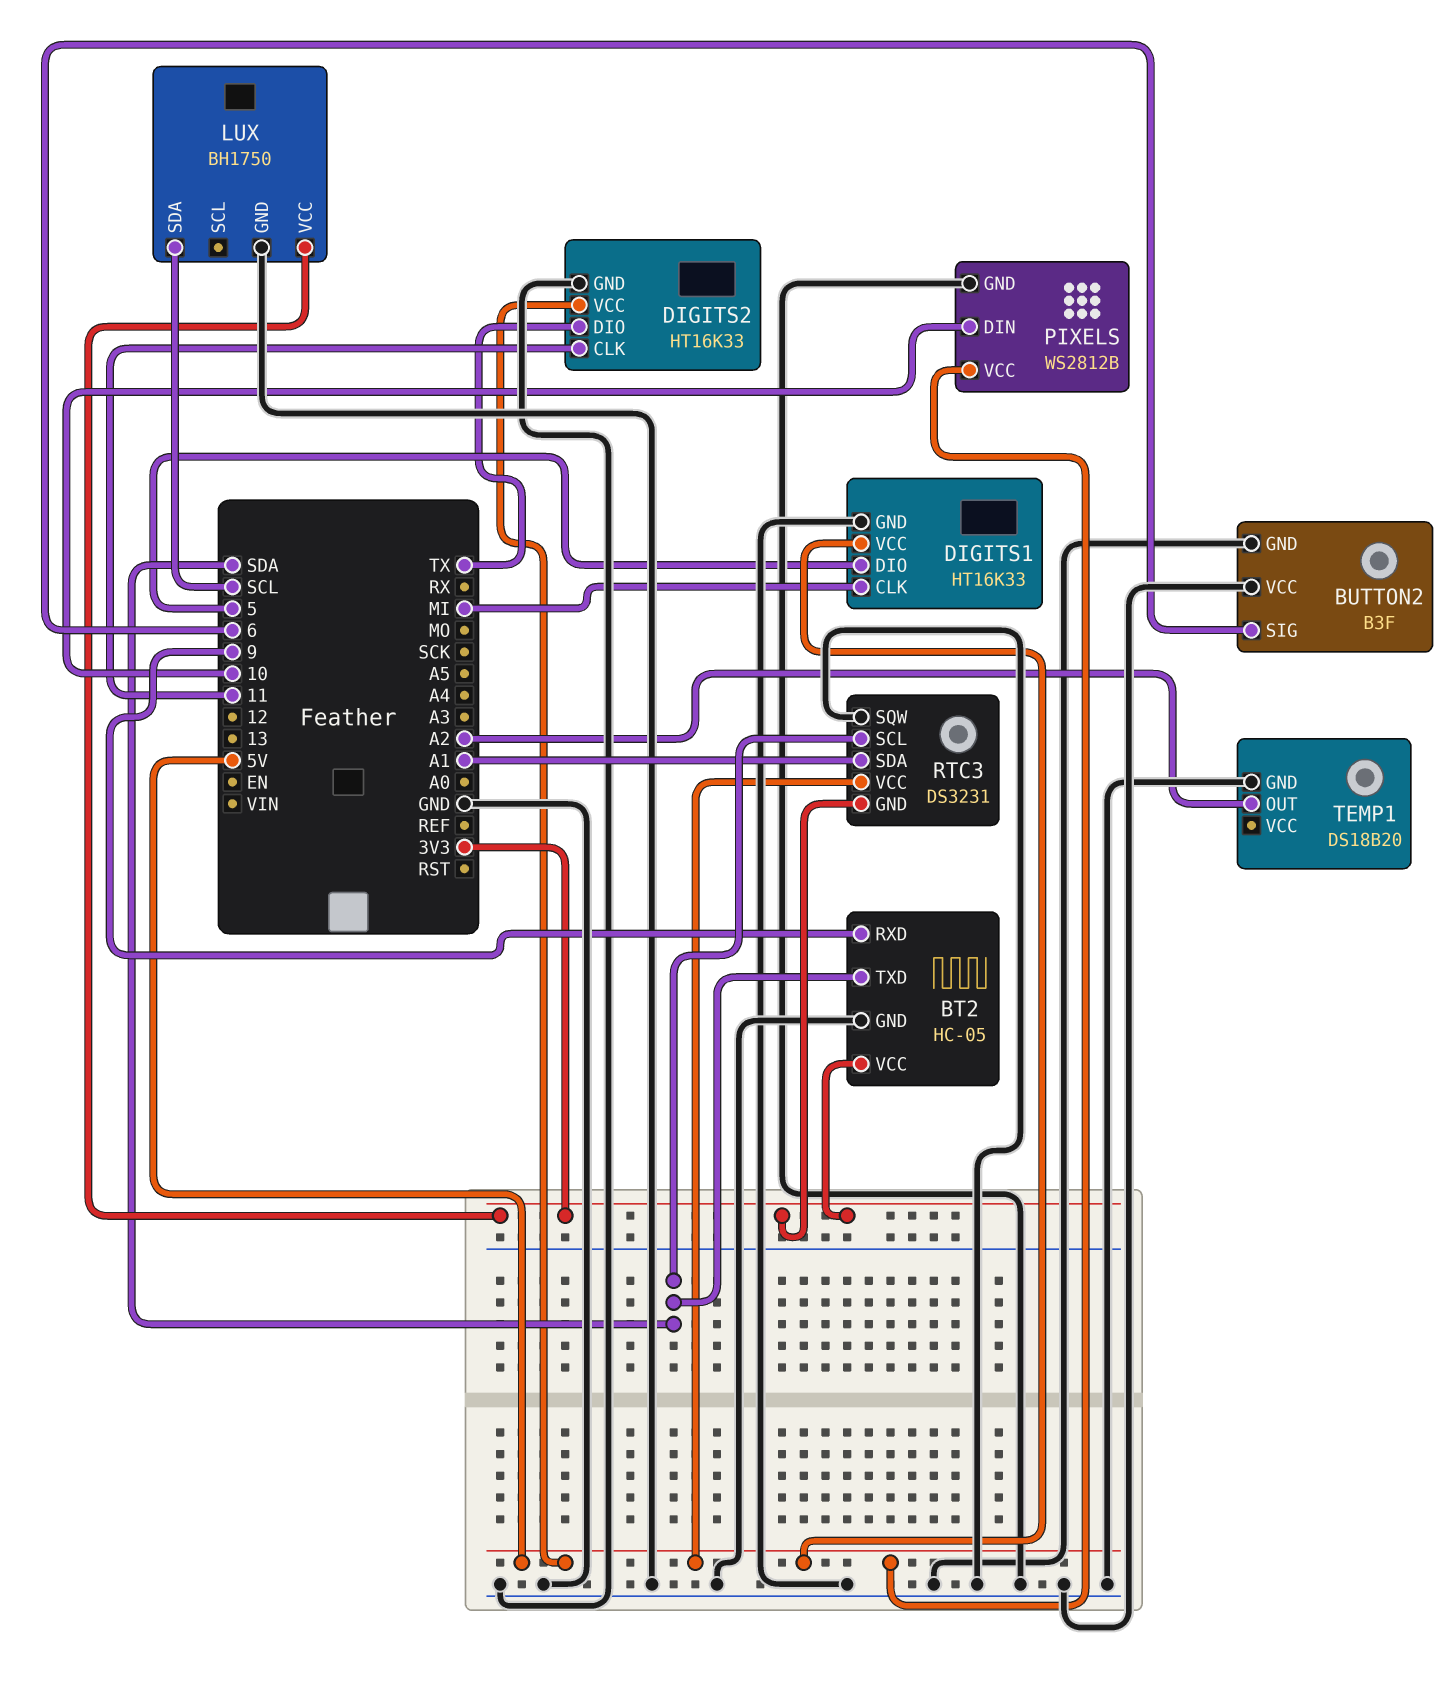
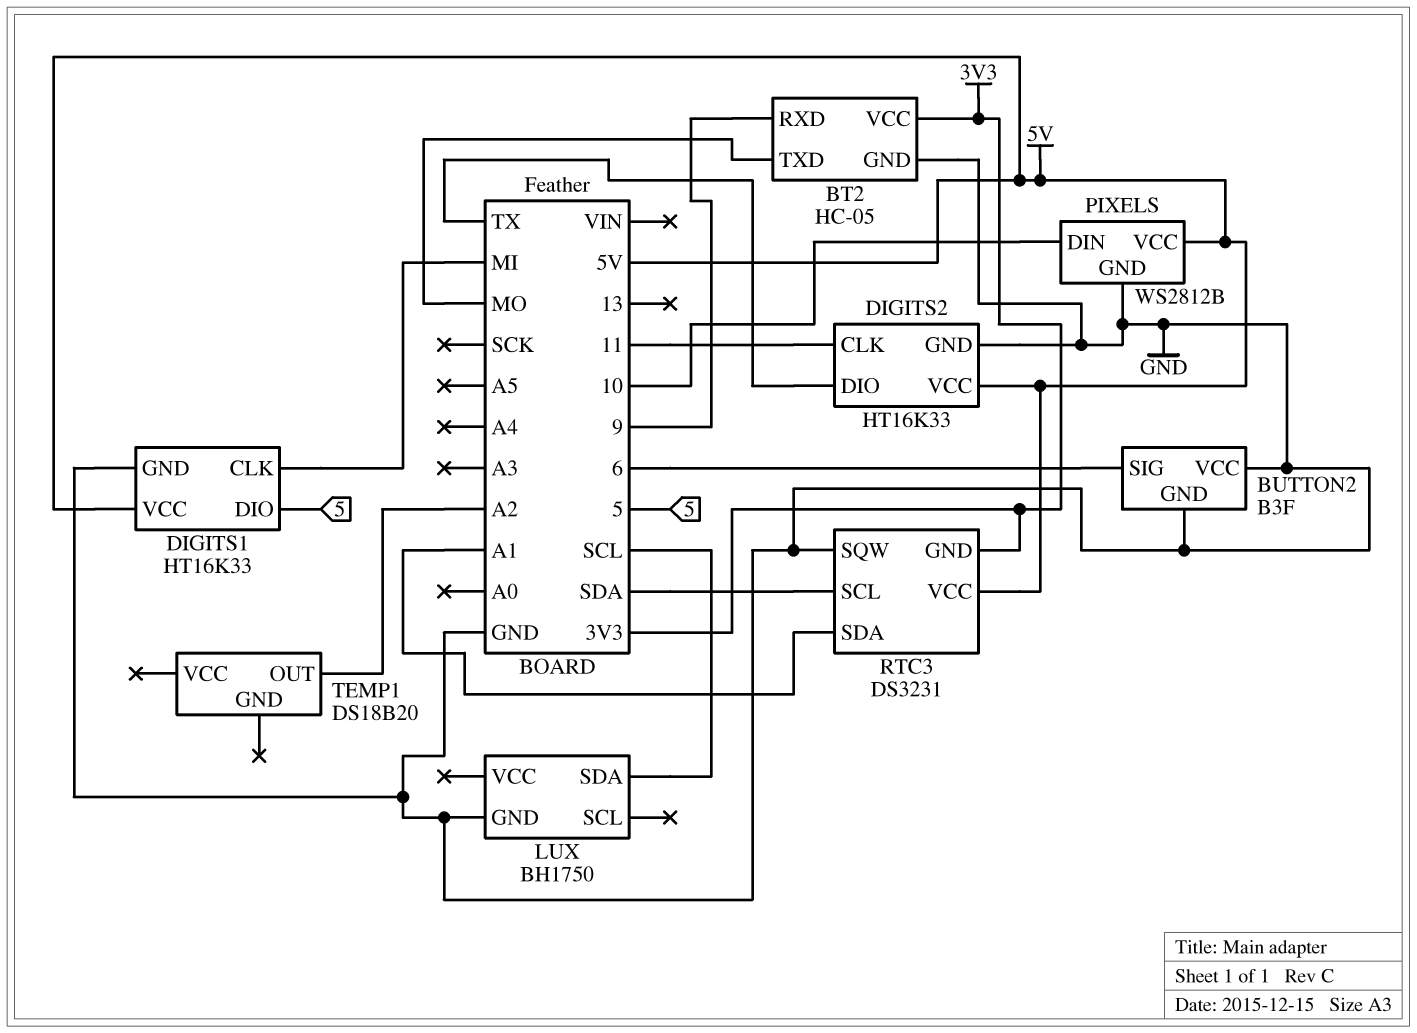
BT2 pin TXD: SDA -> MO
LUX pin VCC: 3V3 -> none
TEMP1 pin GND: GND -> none

